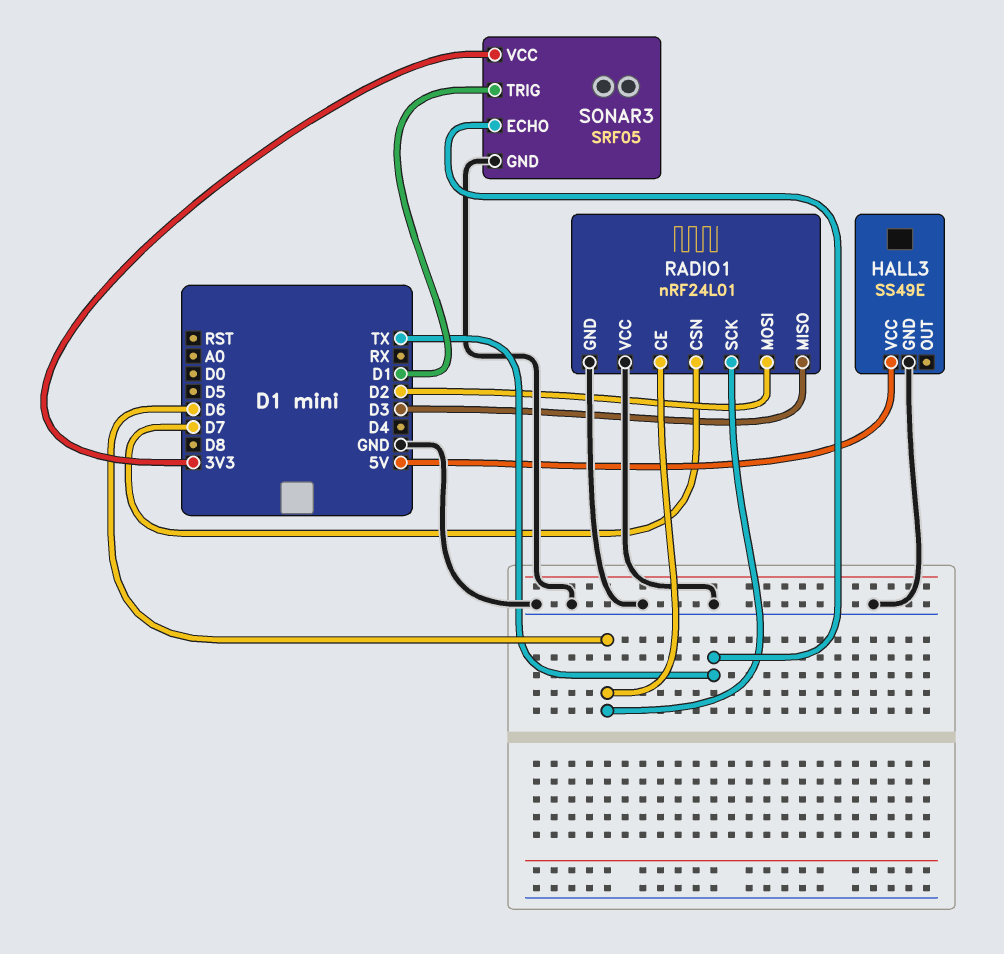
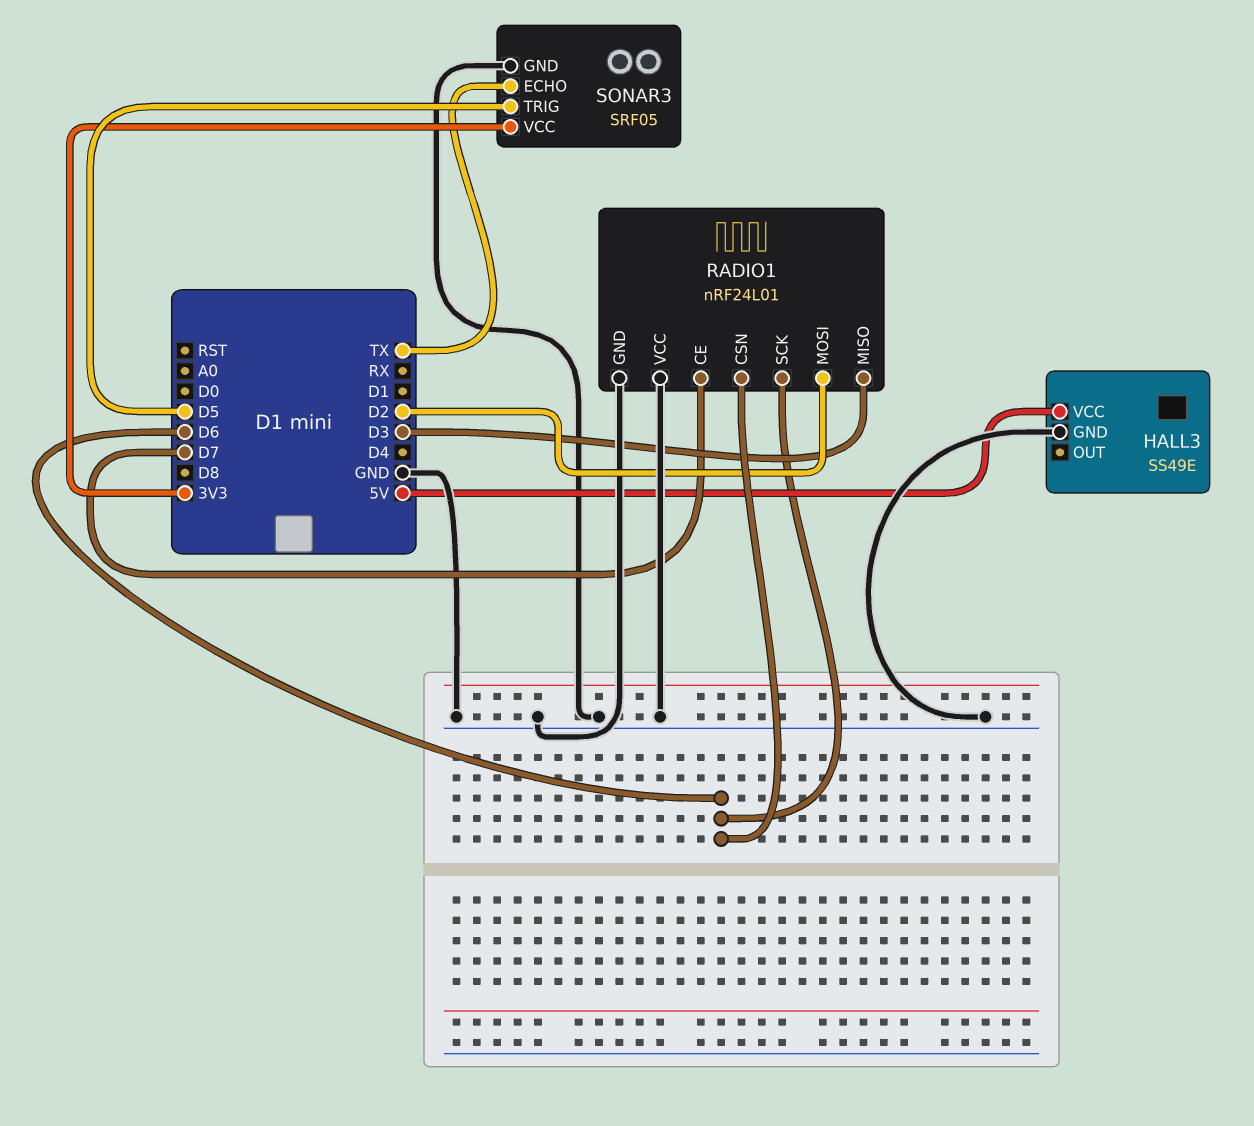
RADIO1 pin CE: D6 -> D7
RADIO1 pin CSN: D7 -> D6
SONAR3 pin TRIG: D1 -> D5

